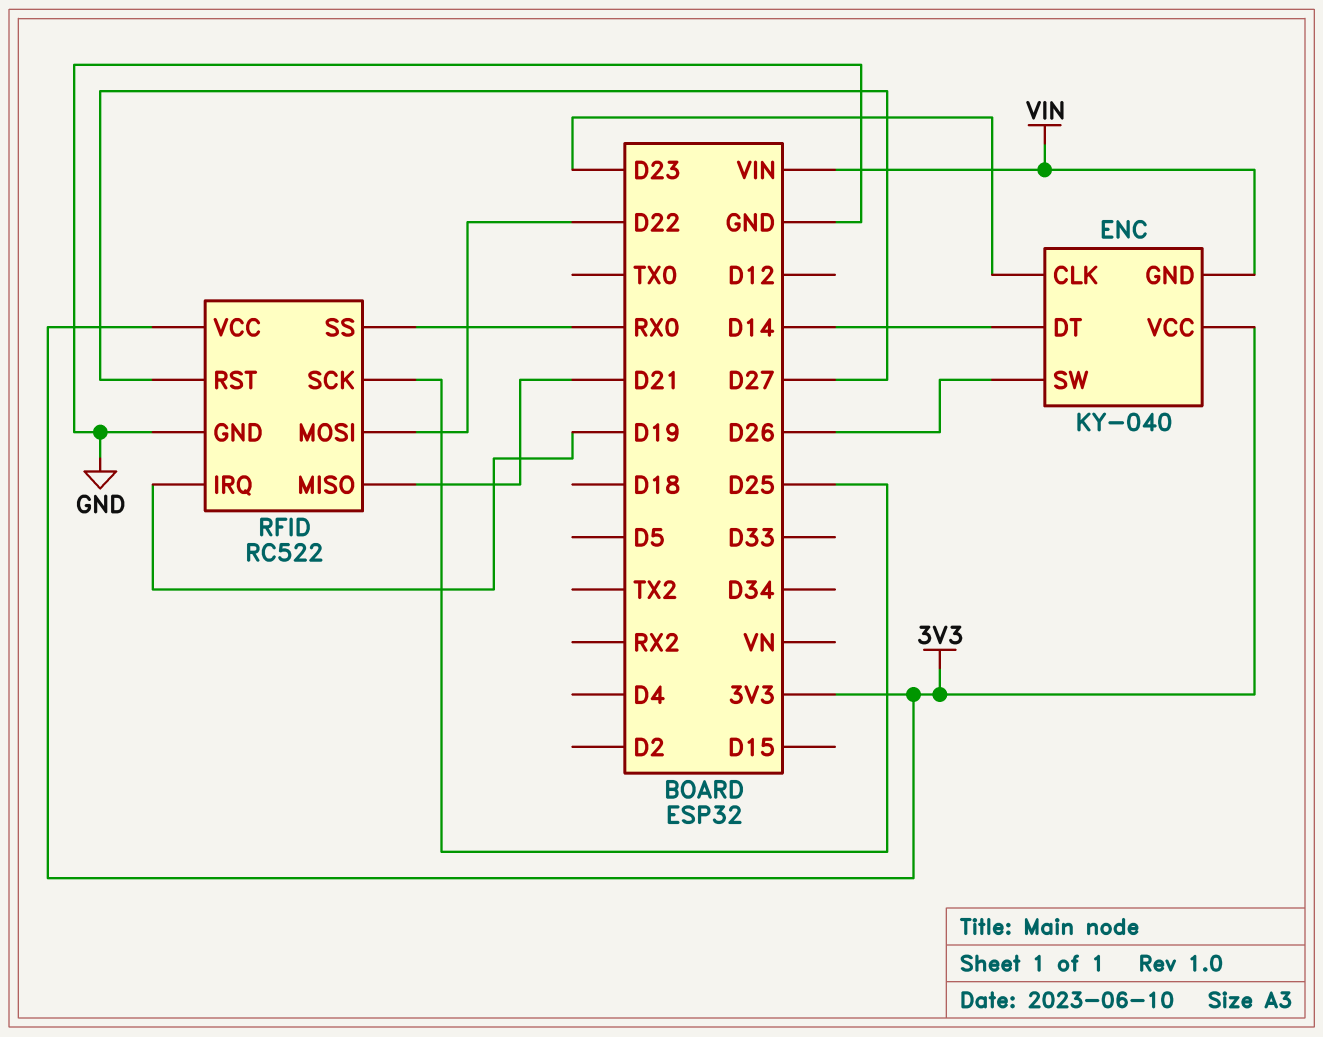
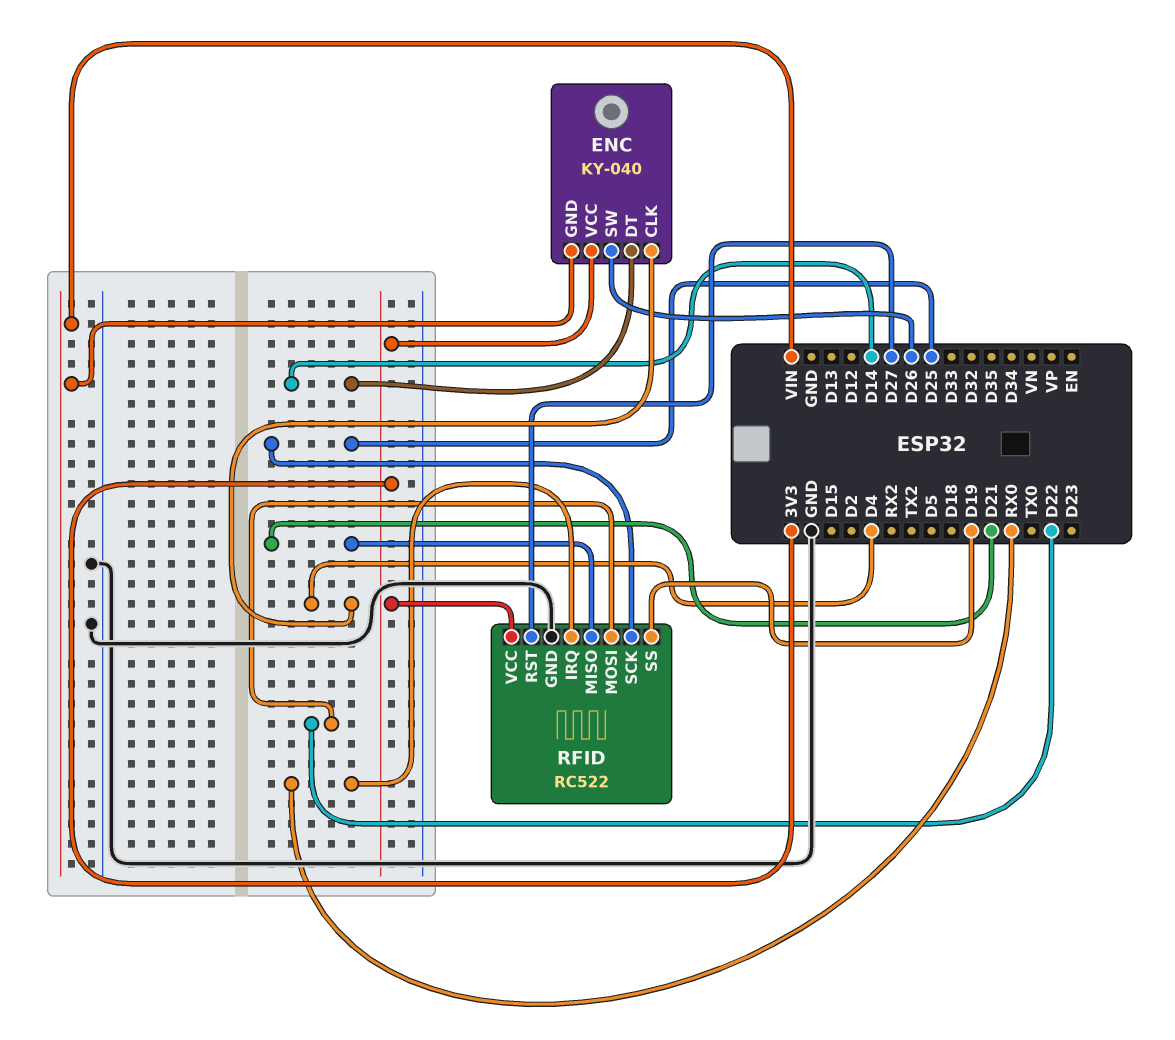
ENC pin CLK: D23 -> D4
RFID pin IRQ: D19 -> RX0
RFID pin SS: RX0 -> D19

